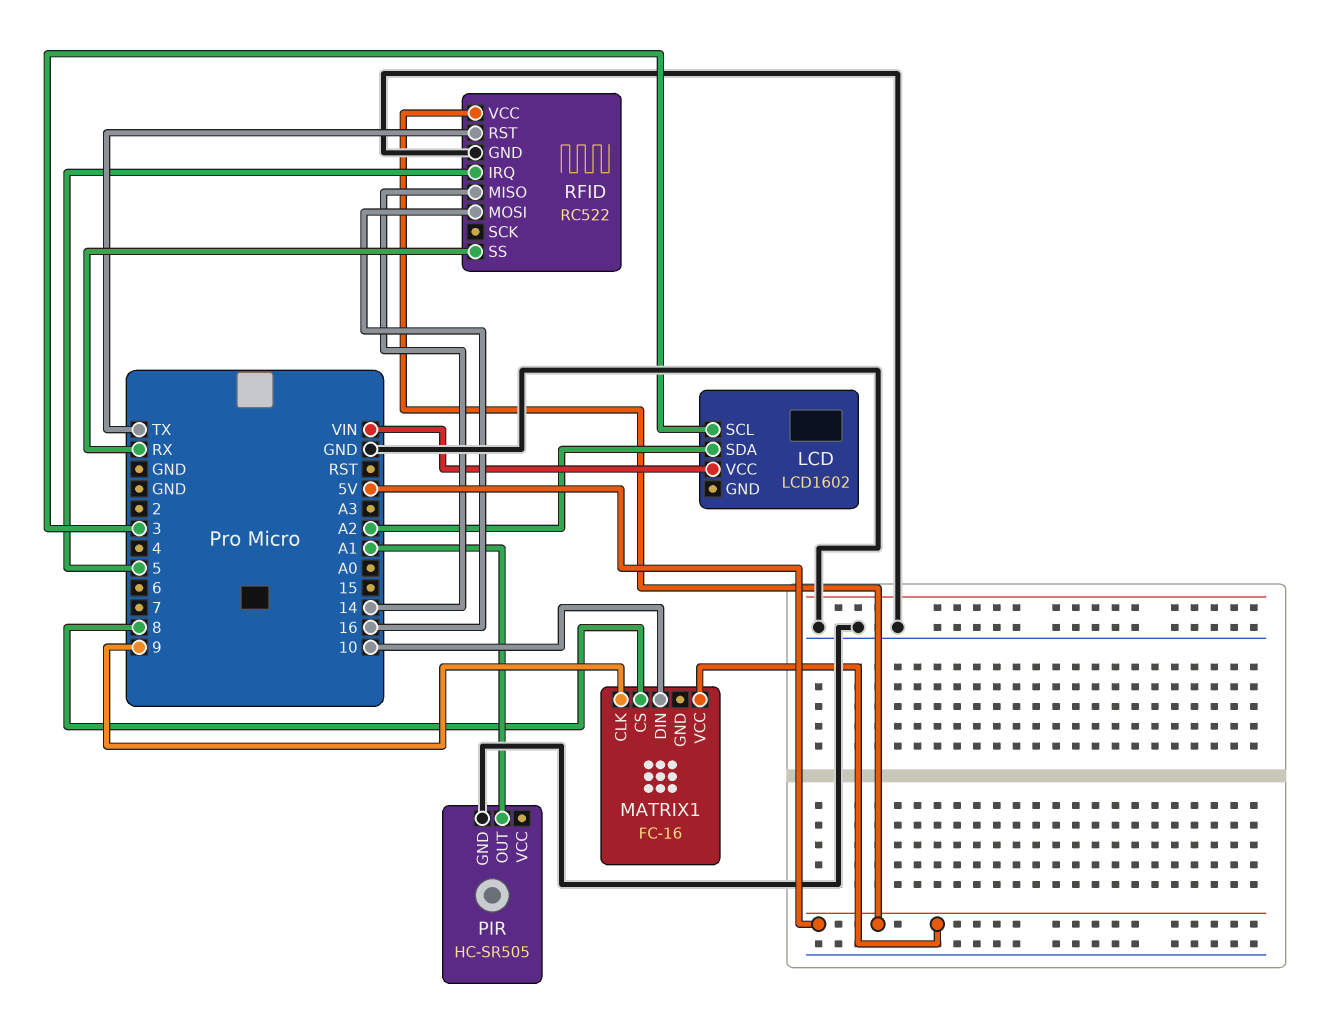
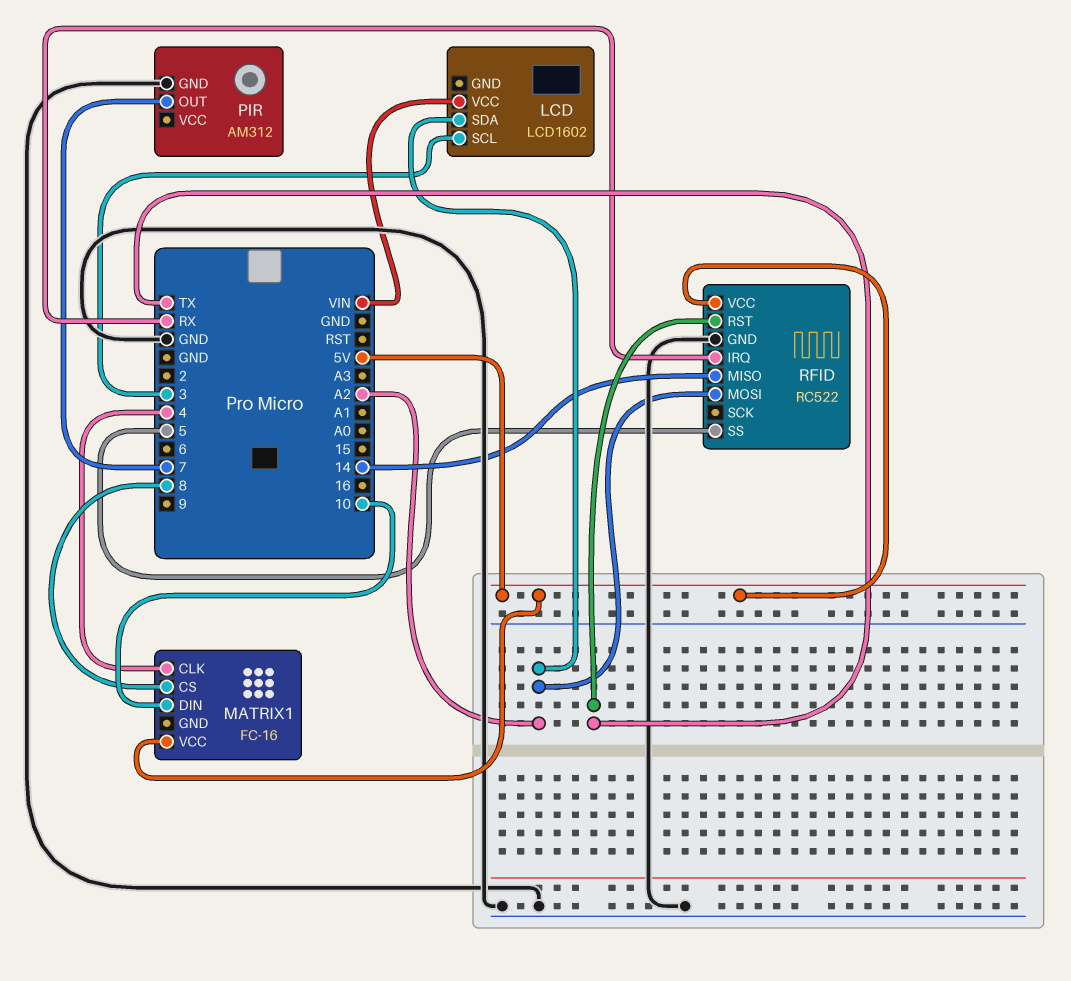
MATRIX1 pin CLK: 9 -> 4
PIR: HC-SR505 -> AM312
PIR pin OUT: A1 -> 7
RFID pin IRQ: 5 -> RX
RFID pin MOSI: 16 -> A2
RFID pin SS: RX -> 5

